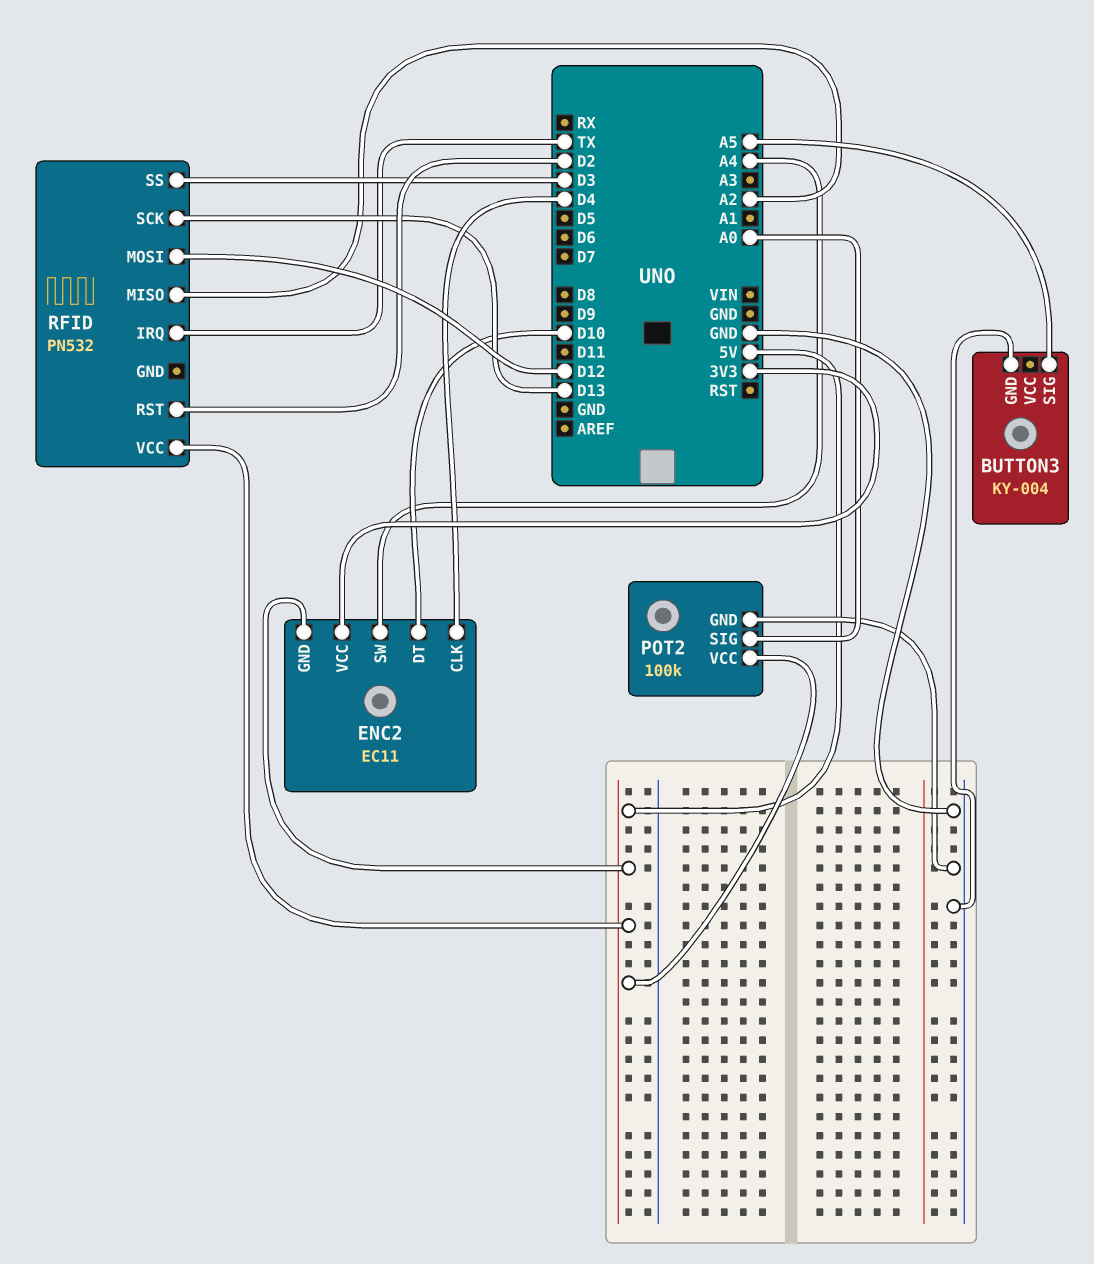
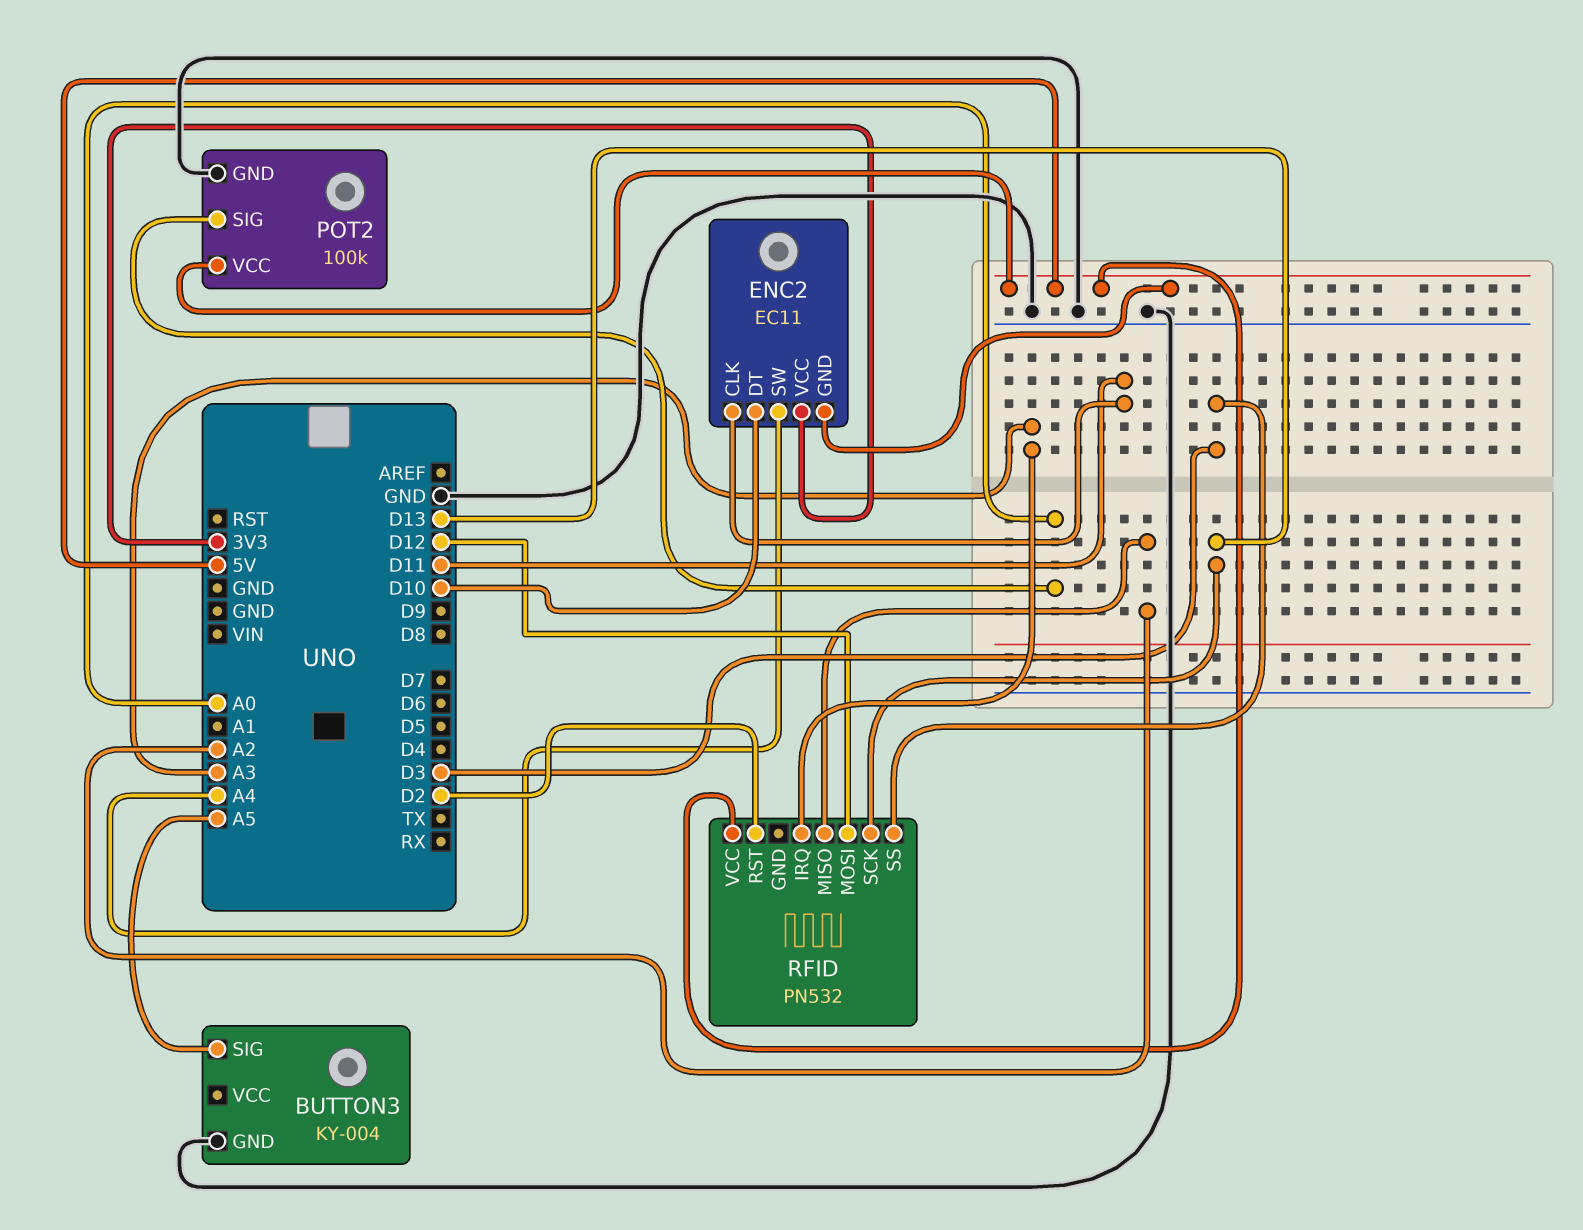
ENC2 pin CLK: D4 -> D11
RFID pin IRQ: TX -> A3

